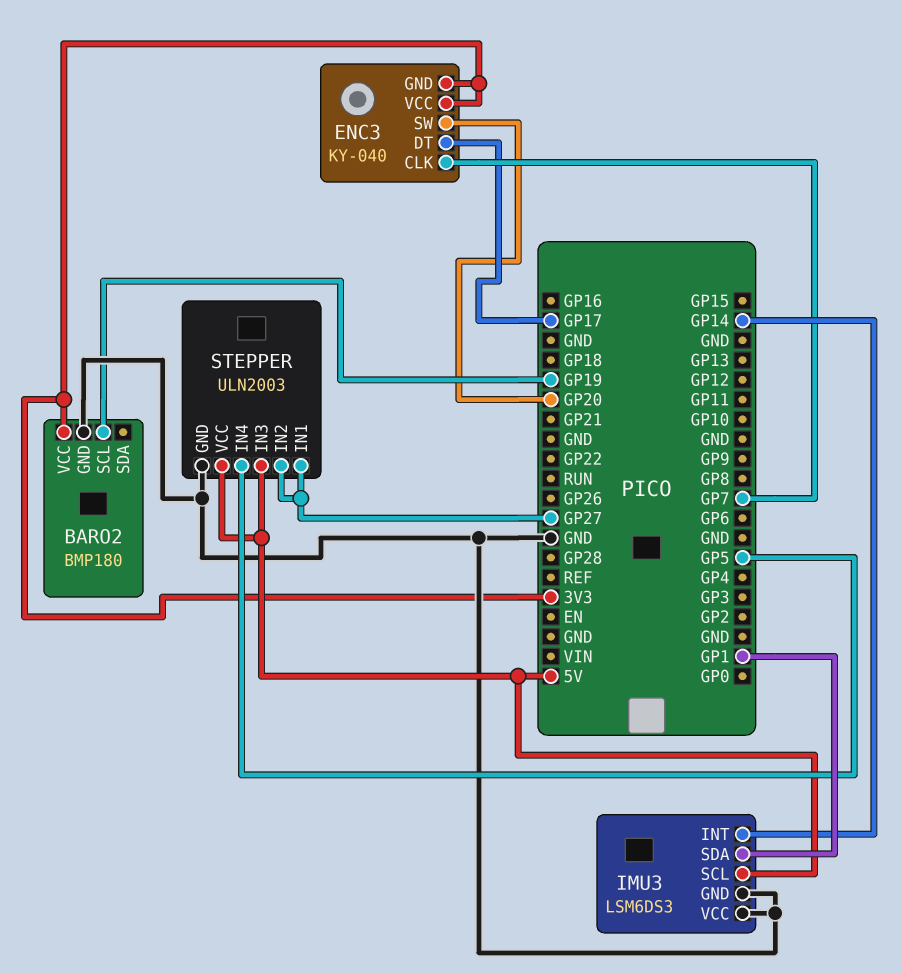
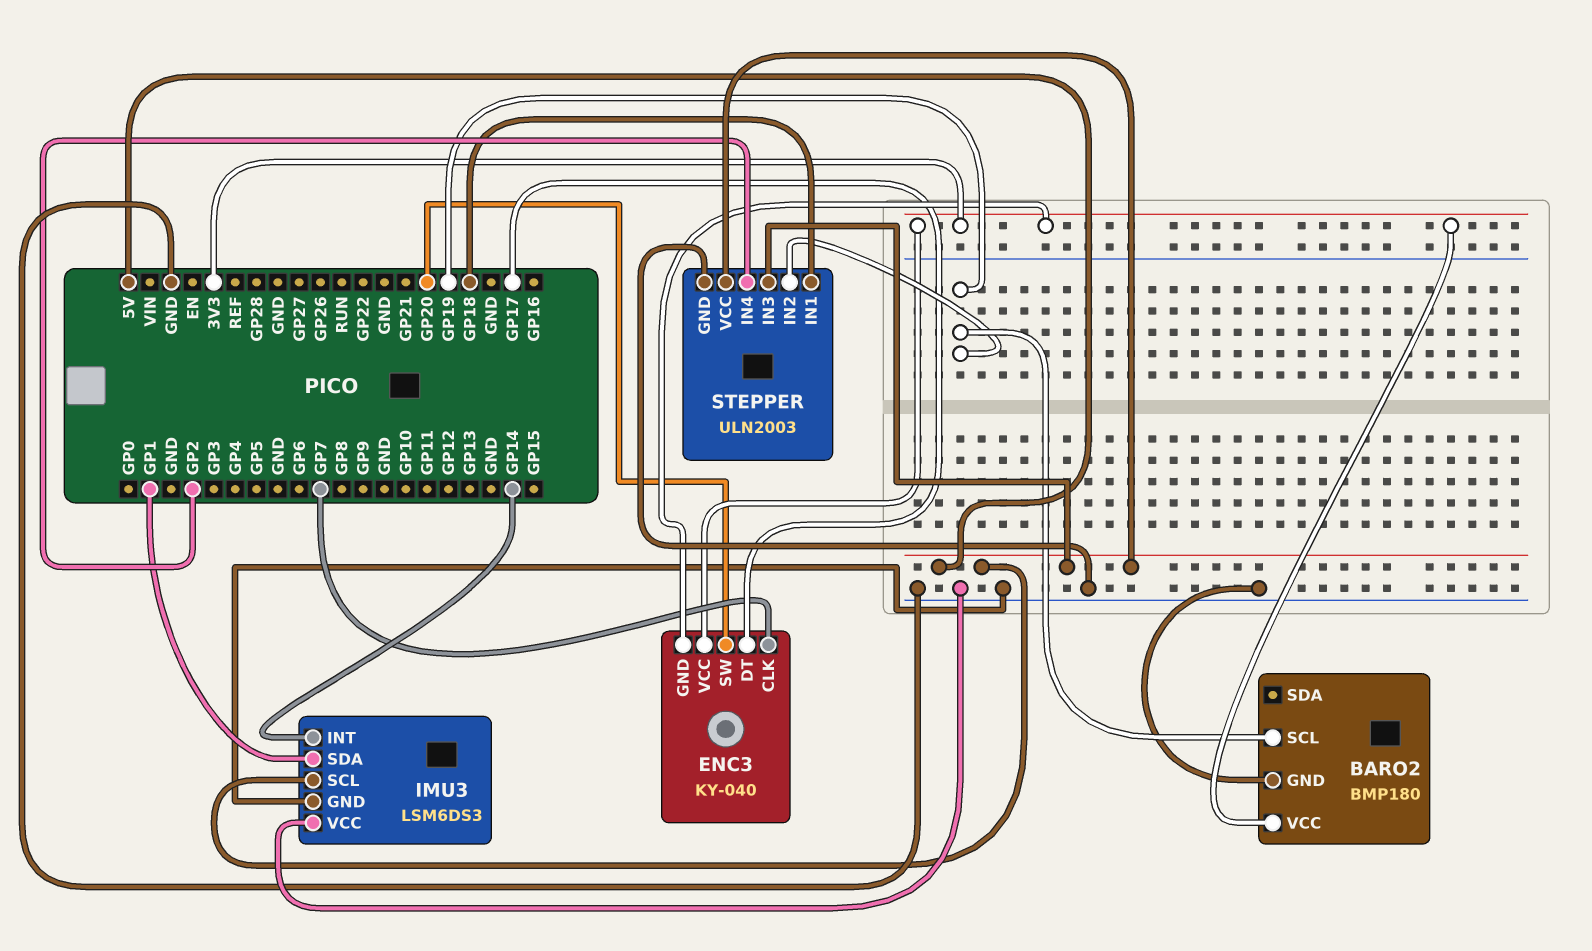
STEPPER pin IN1: GP27 -> GP18
STEPPER pin IN2: GP27 -> GP19
STEPPER pin IN4: GP5 -> GP2

